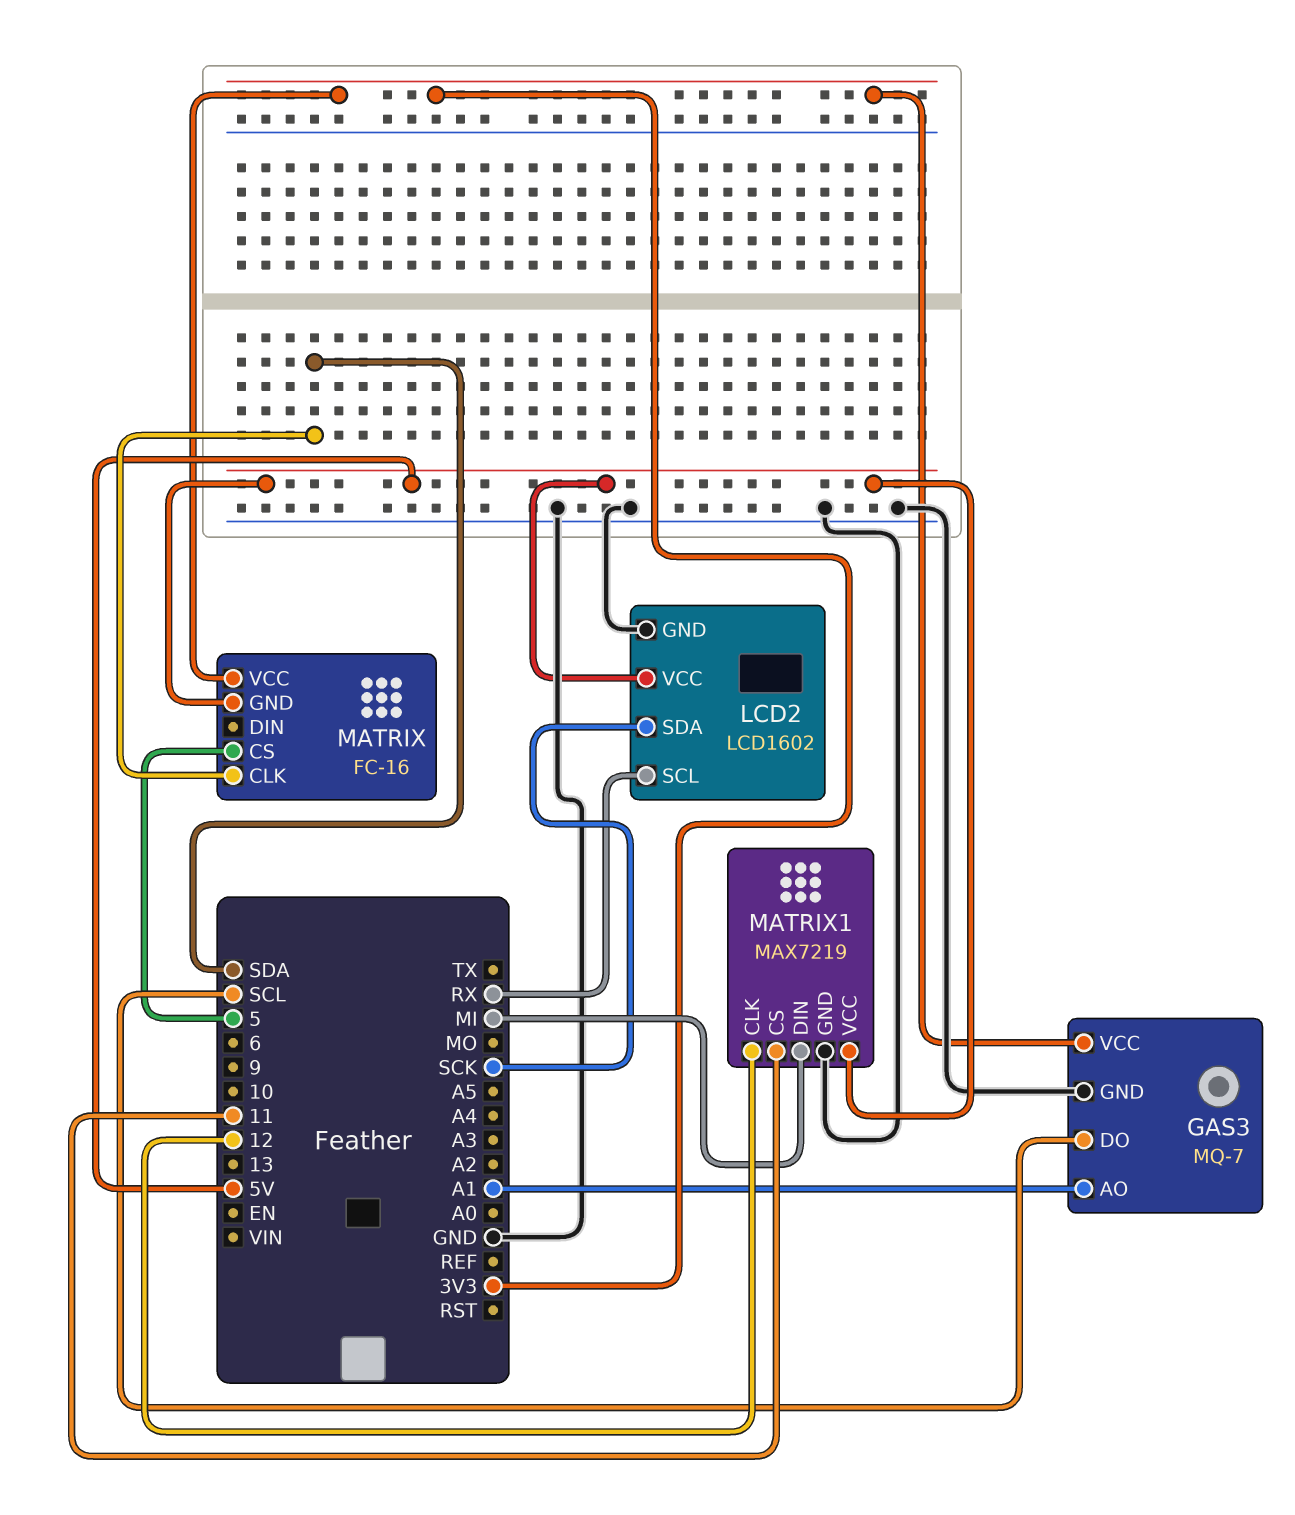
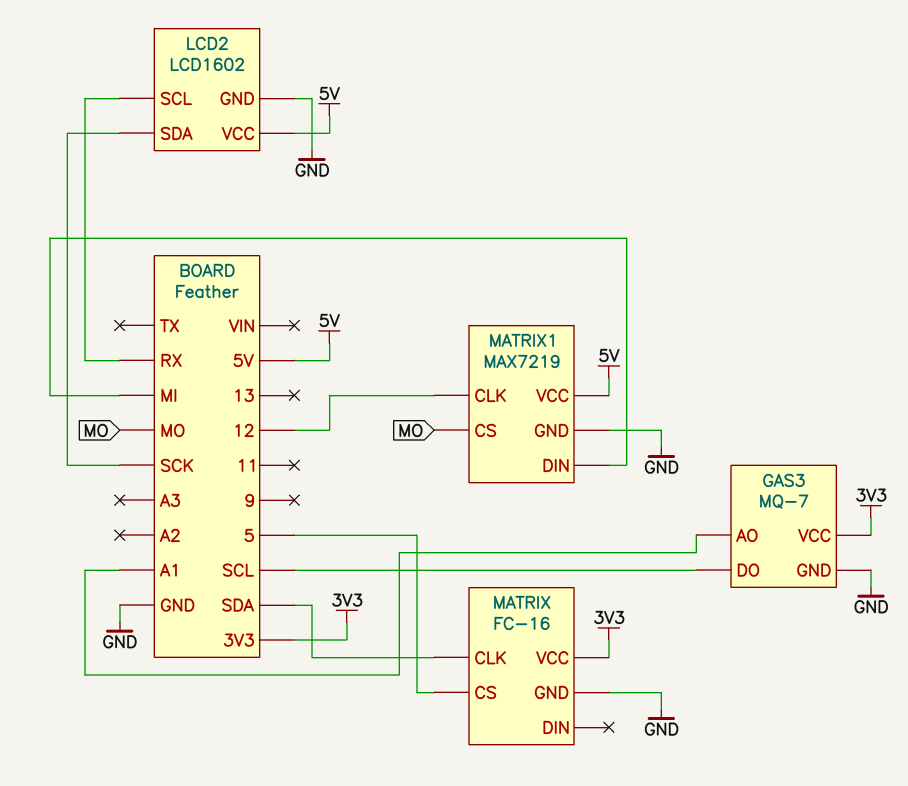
MATRIX pin GND: 5V -> GND
MATRIX1 pin CS: 11 -> MO

